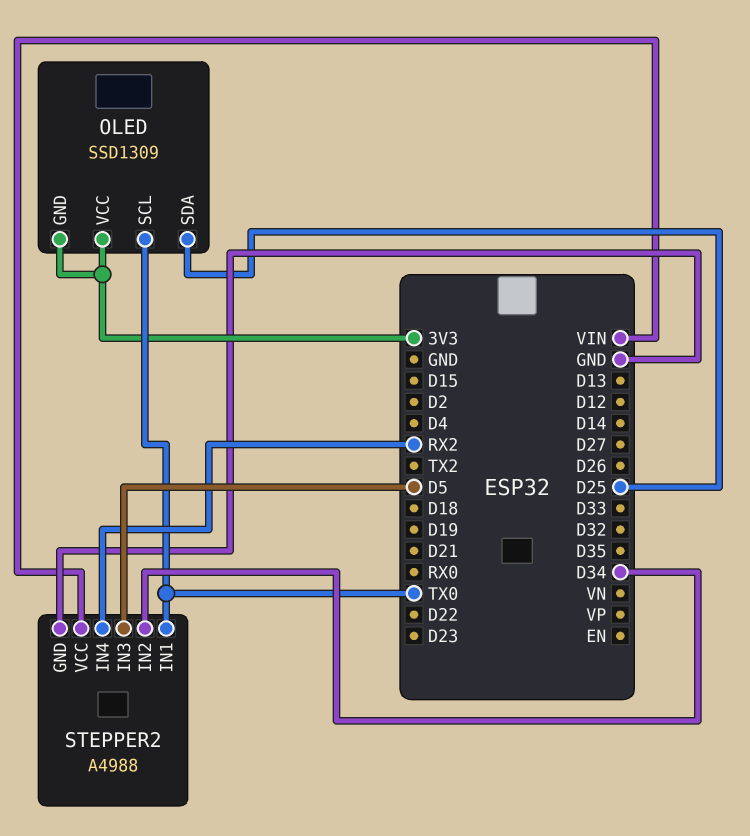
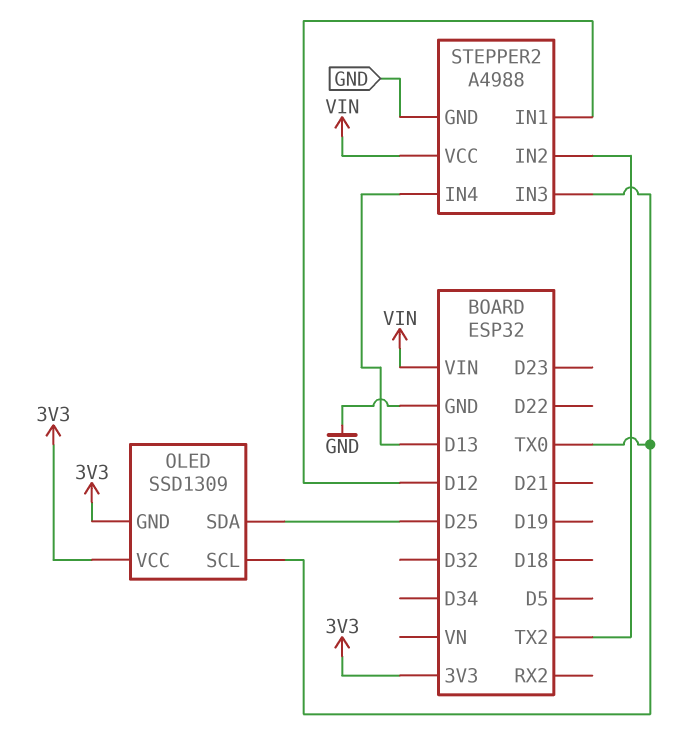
STEPPER2 pin IN1: TX0 -> D12
STEPPER2 pin IN2: D34 -> TX2
STEPPER2 pin IN3: D5 -> TX0
STEPPER2 pin IN4: RX2 -> D13

